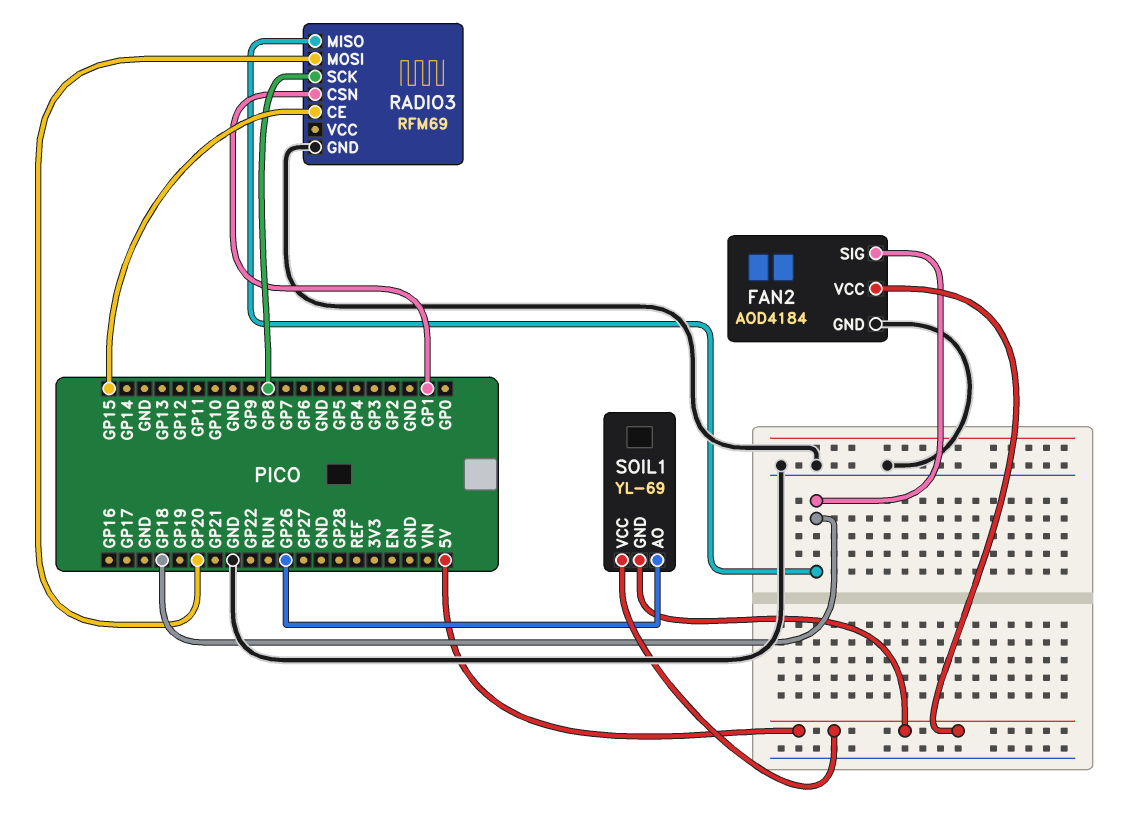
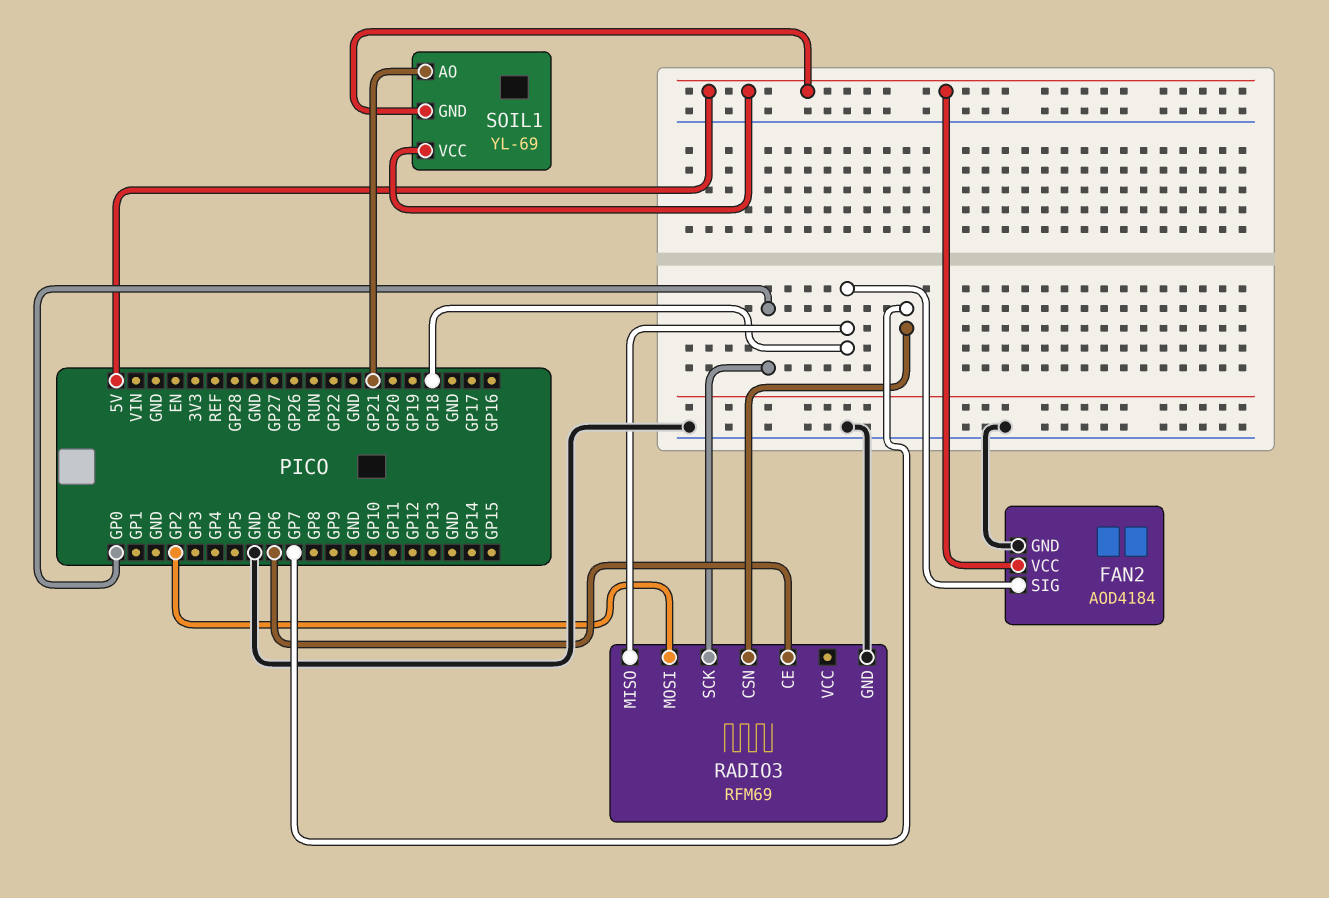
RADIO3 pin CE: GP15 -> GP6
RADIO3 pin CSN: GP1 -> GP7
RADIO3 pin MOSI: GP20 -> GP2
RADIO3 pin SCK: GP8 -> GP0
SOIL1 pin AO: GP26 -> GP21

